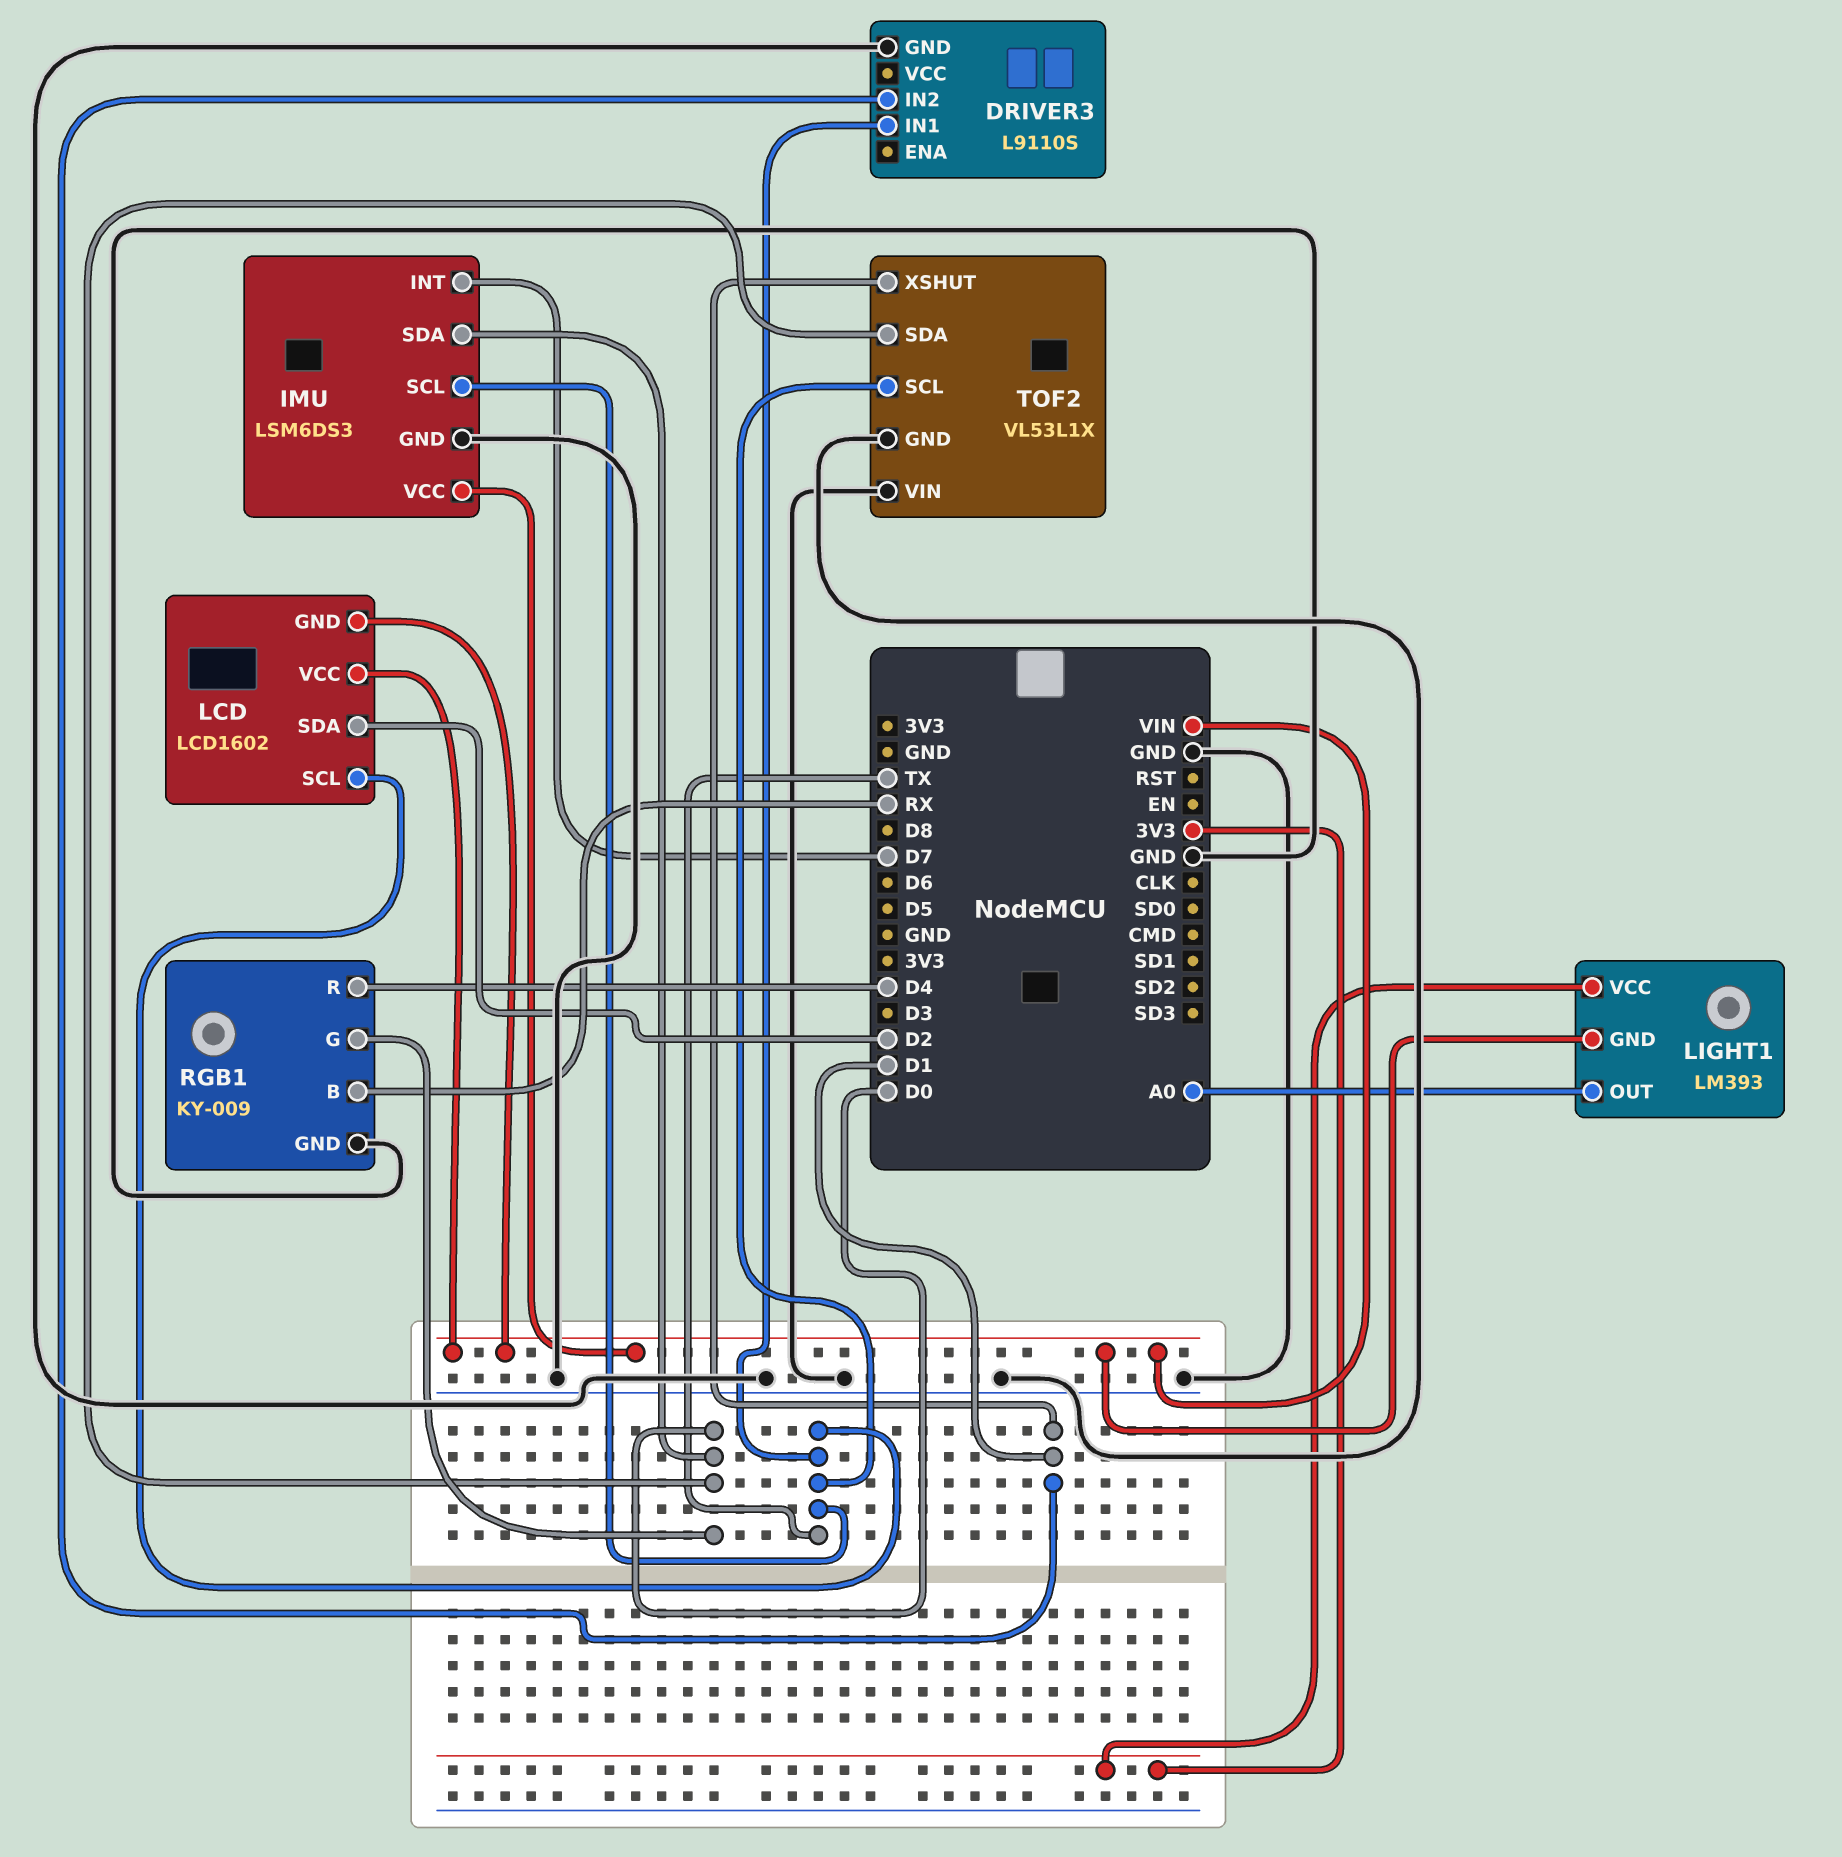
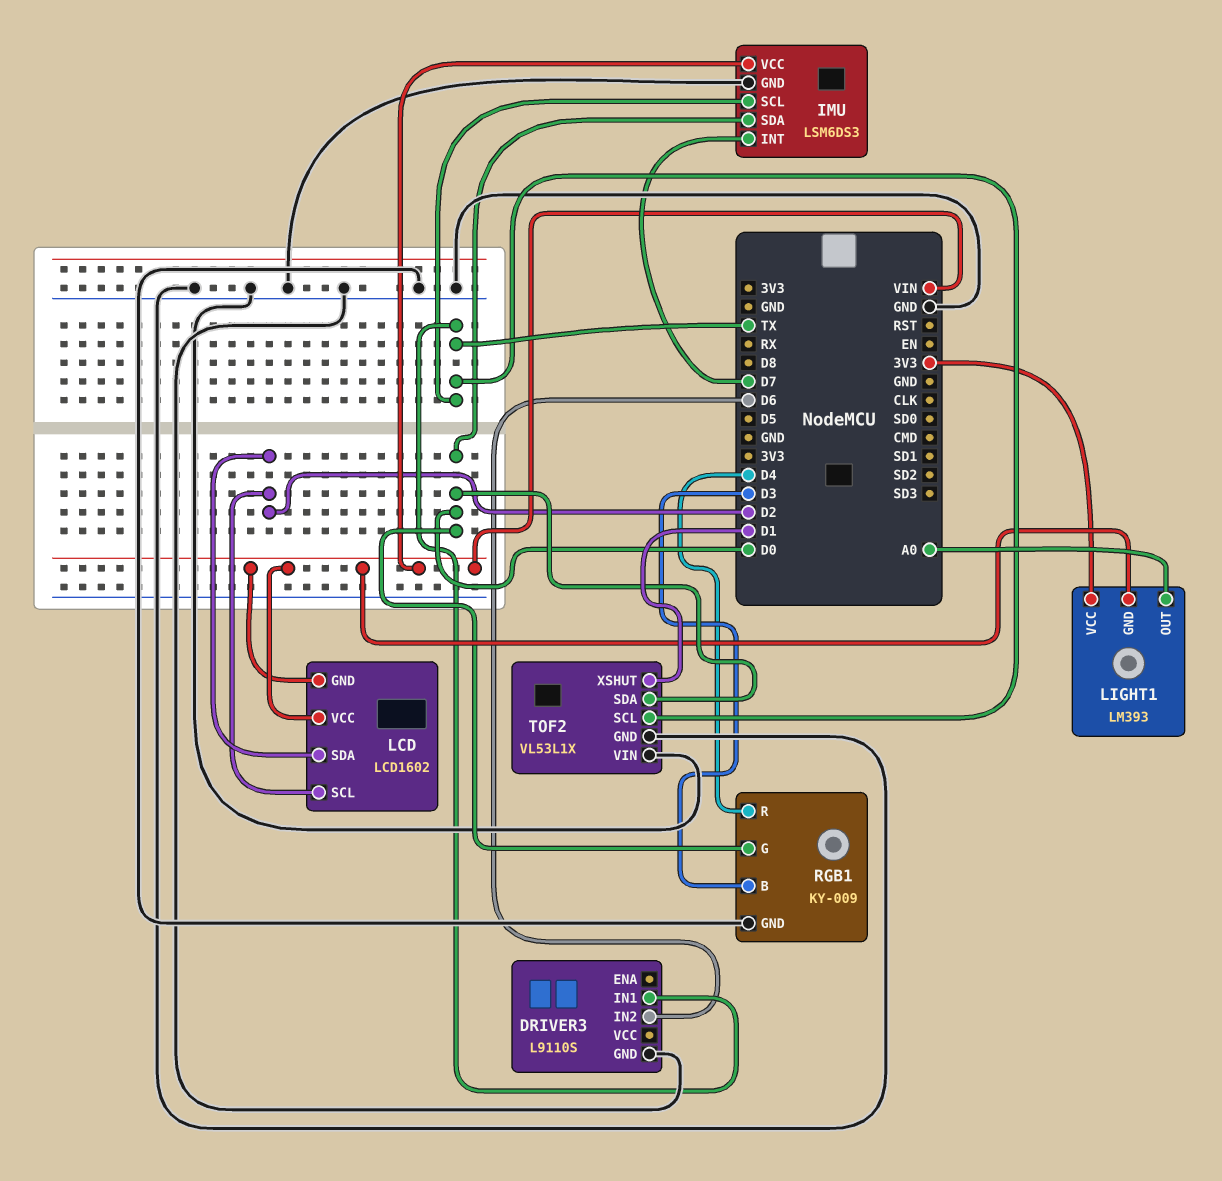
DRIVER3 pin IN2: D1 -> D6
LCD pin SCL: TX -> D2
RGB1 pin B: RX -> D3

